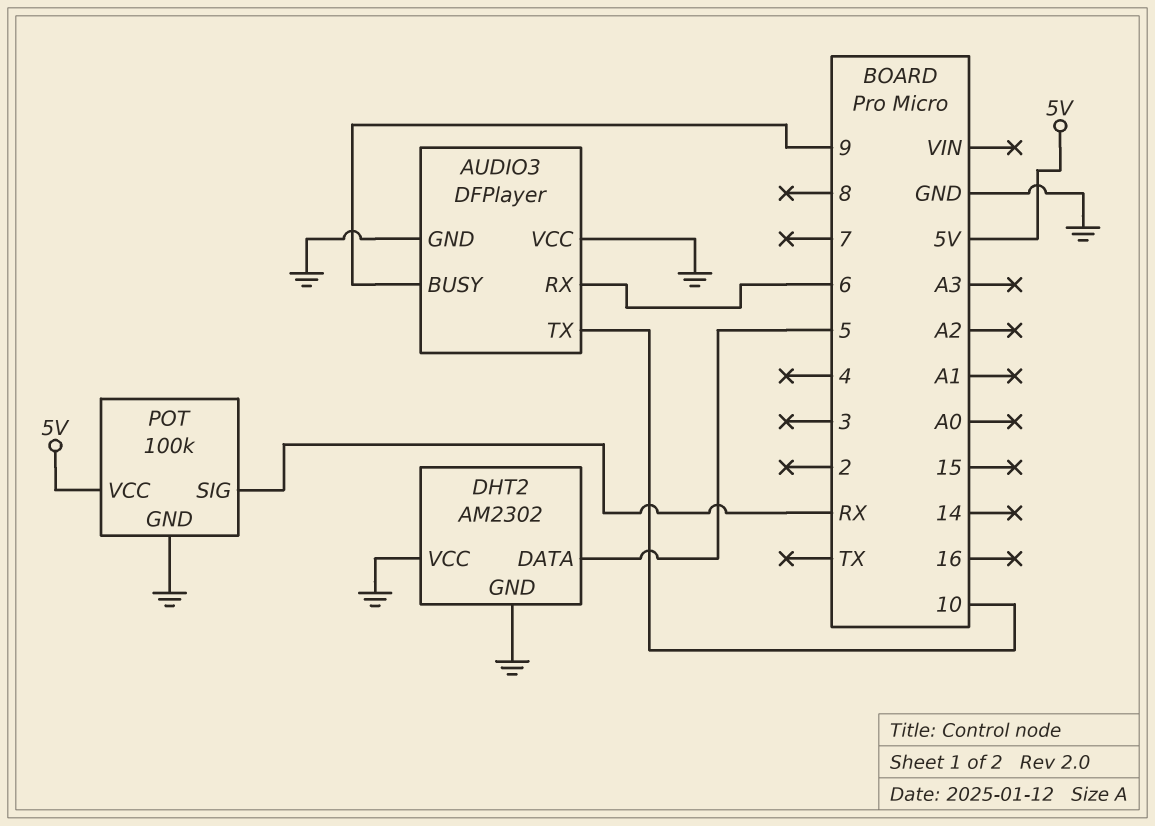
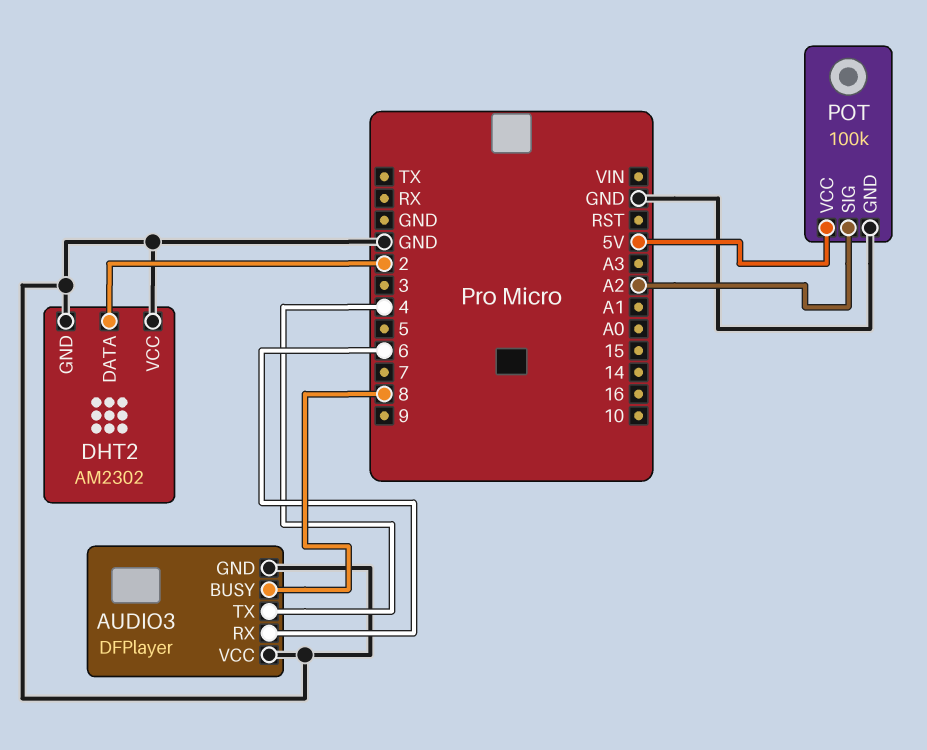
AUDIO3 pin BUSY: 9 -> 8
AUDIO3 pin TX: 10 -> 4
DHT2 pin DATA: 5 -> 2
POT pin SIG: RX -> A2

